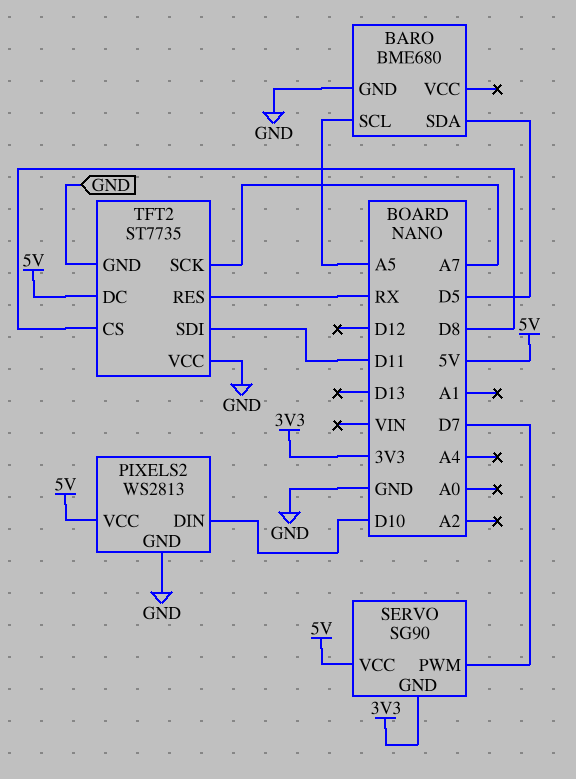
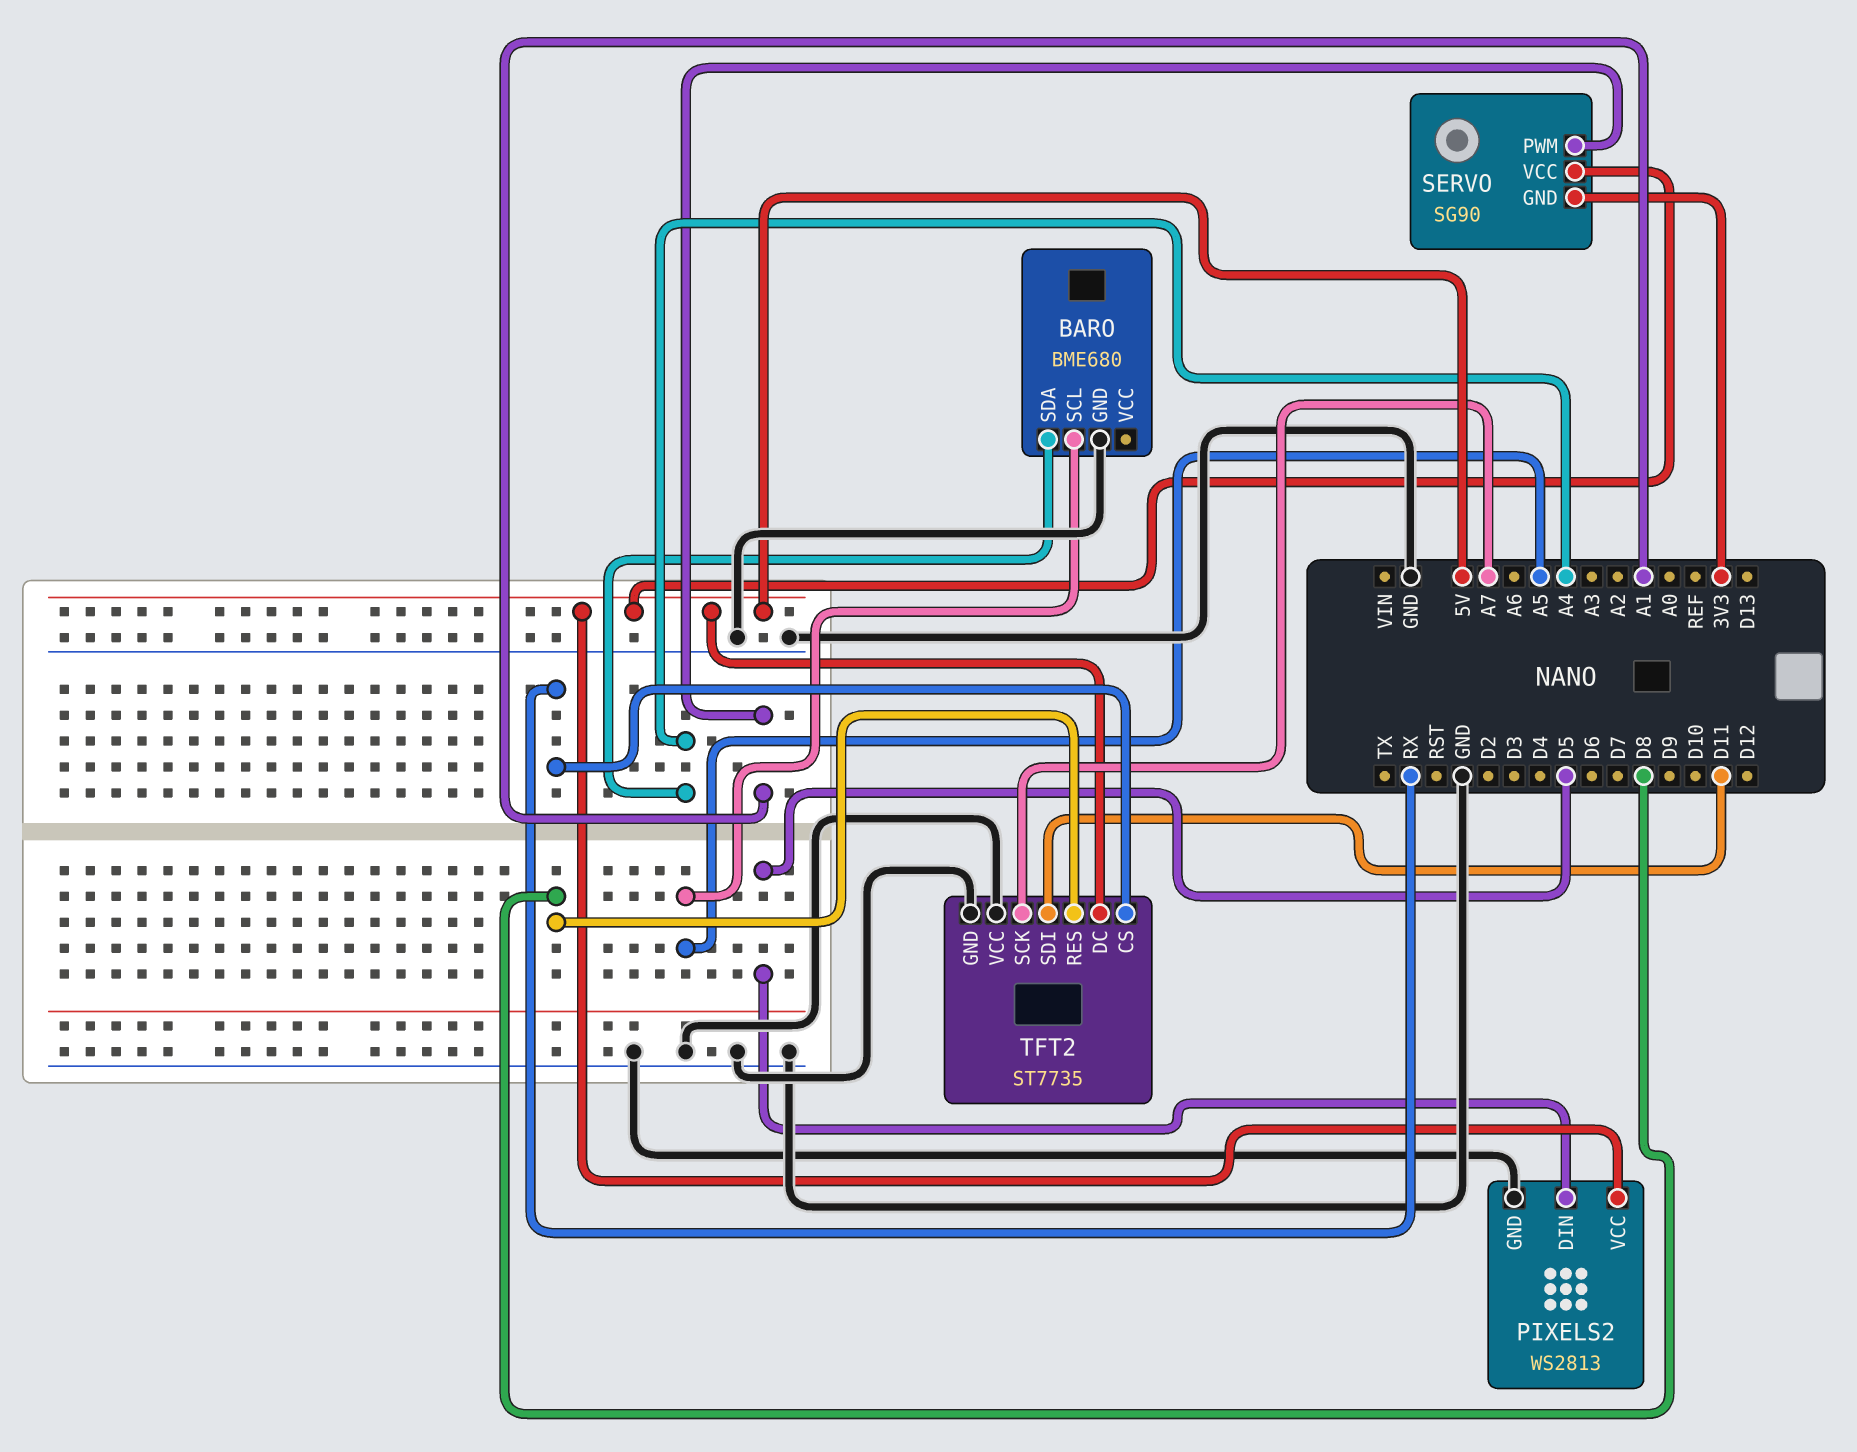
BARO pin SDA: D5 -> A4
PIXELS2 pin DIN: D10 -> D5
SERVO pin PWM: D7 -> A1
TFT2 pin CS: D8 -> RX
TFT2 pin RES: RX -> D8

